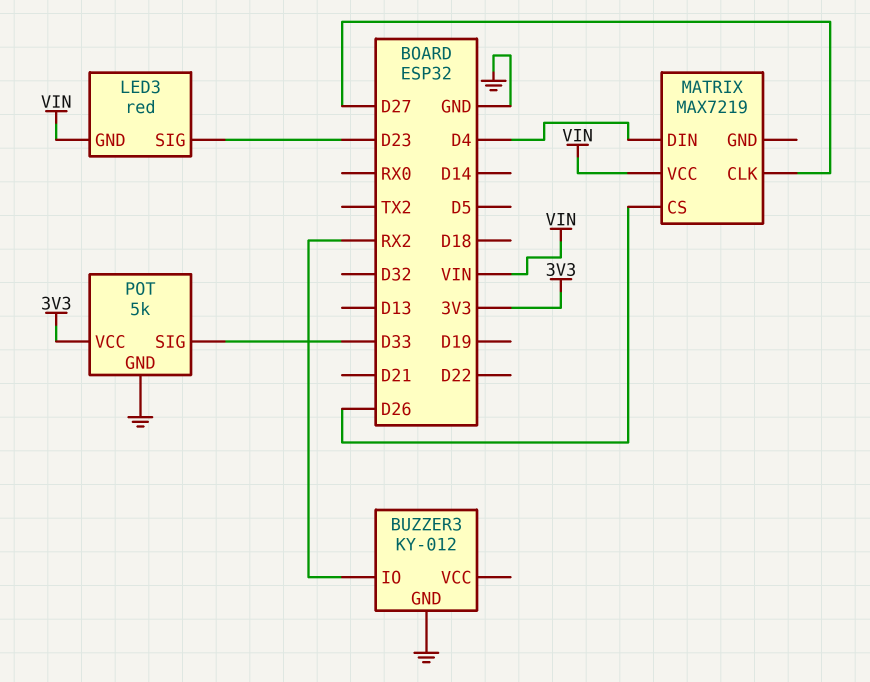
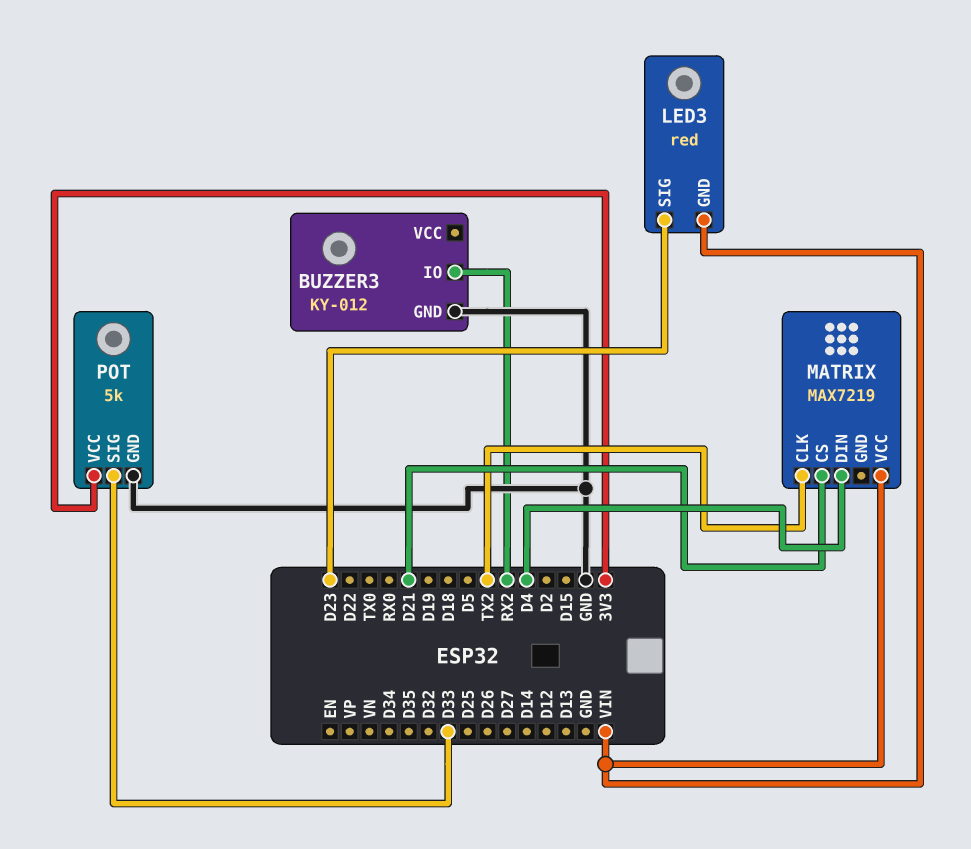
MATRIX pin CLK: D27 -> TX2
MATRIX pin CS: D26 -> D21

